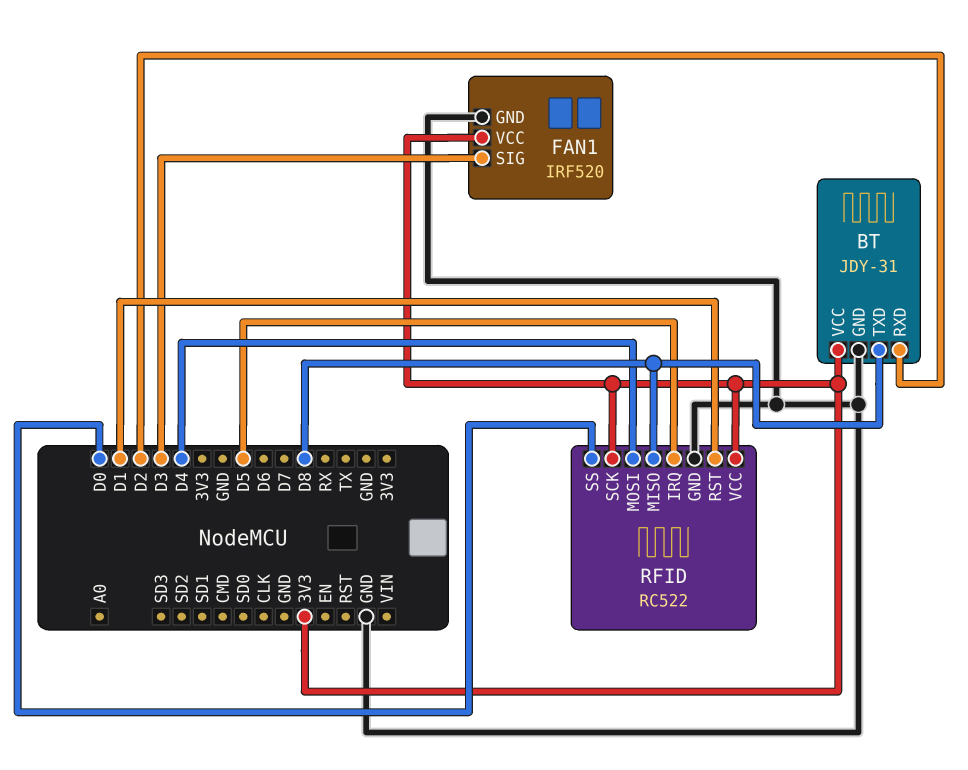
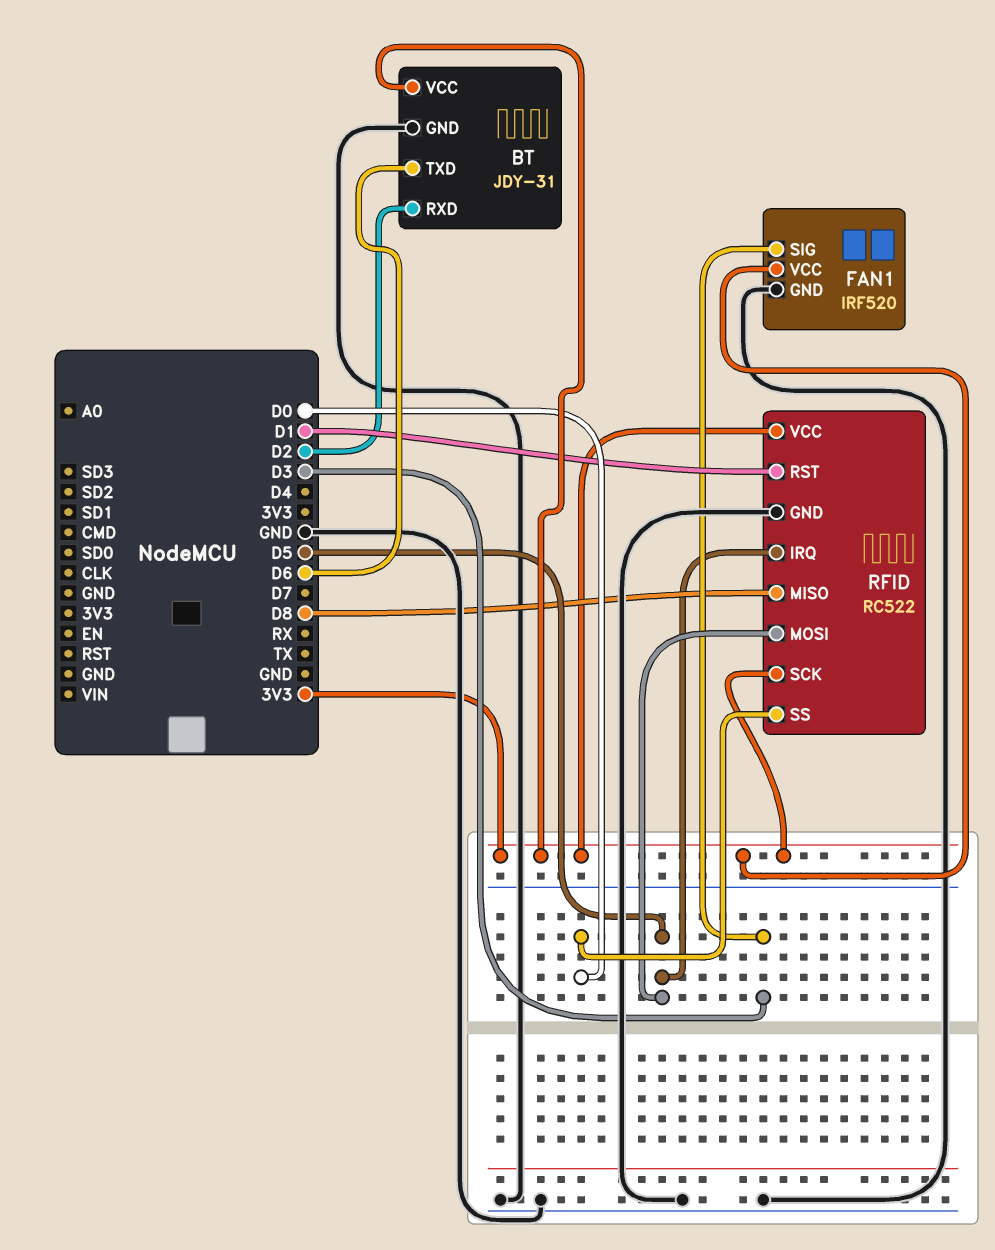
BT pin TXD: D8 -> D6
RFID pin MOSI: D4 -> D5

